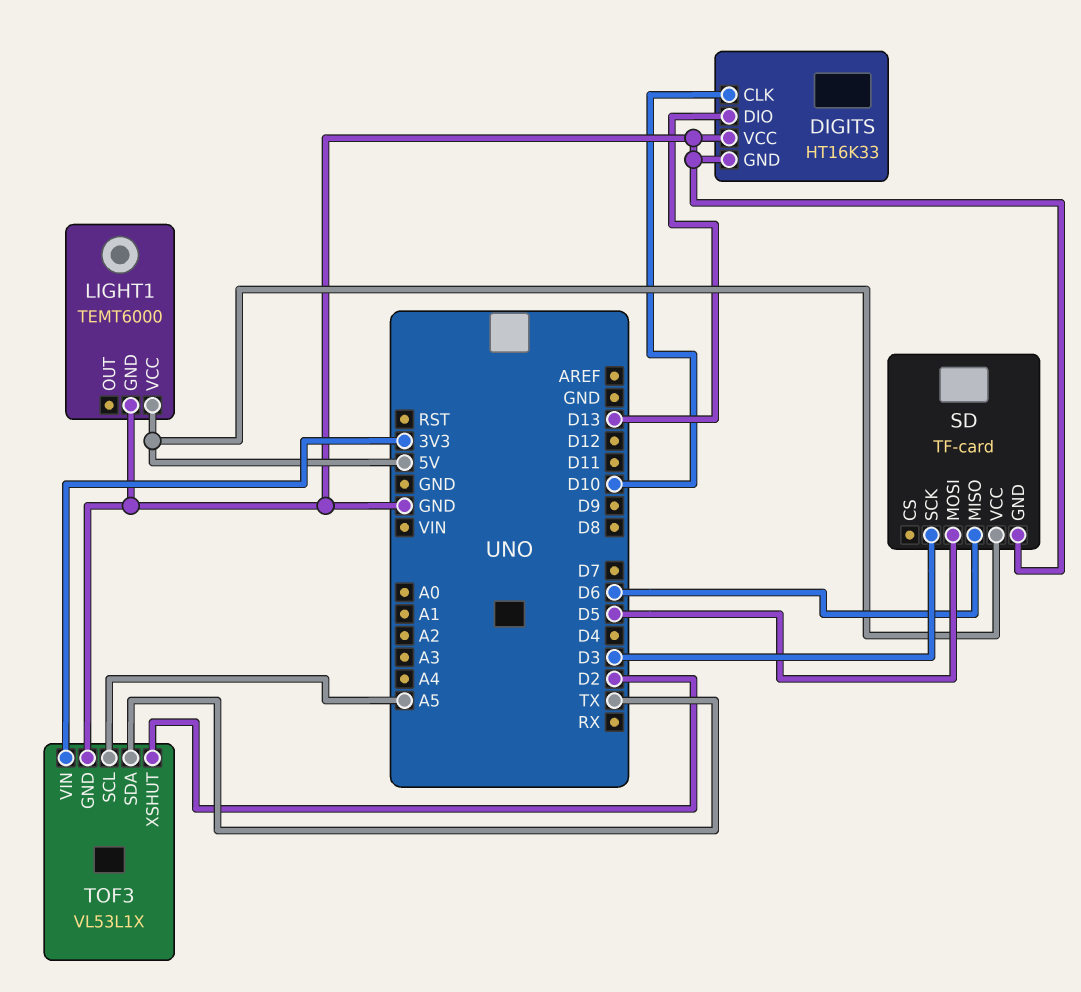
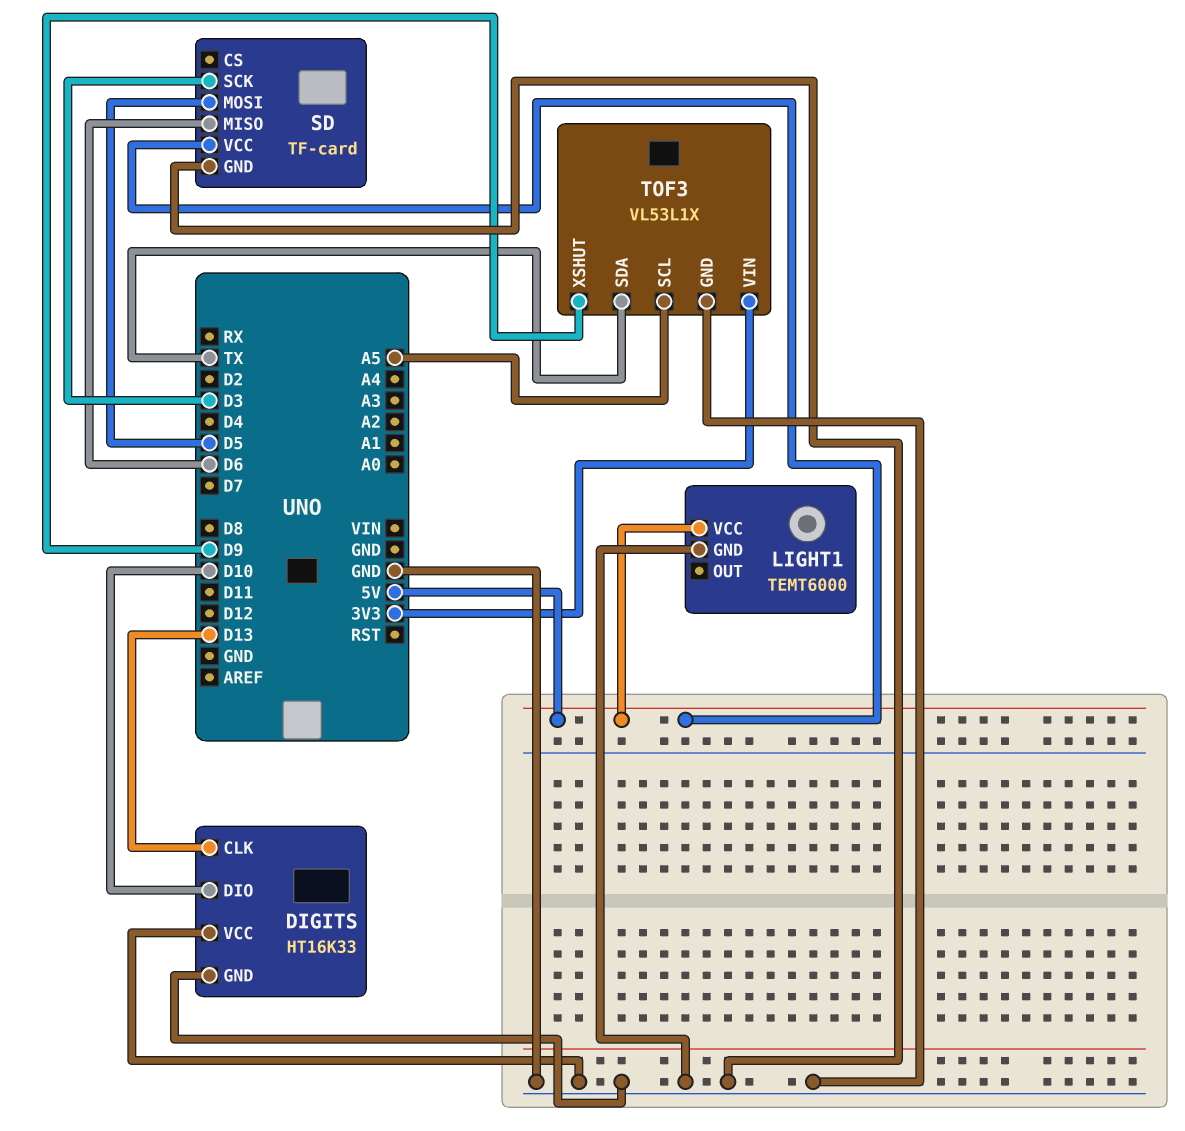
DIGITS pin CLK: D10 -> D13
DIGITS pin DIO: D13 -> D10
TOF3 pin XSHUT: D2 -> D9

